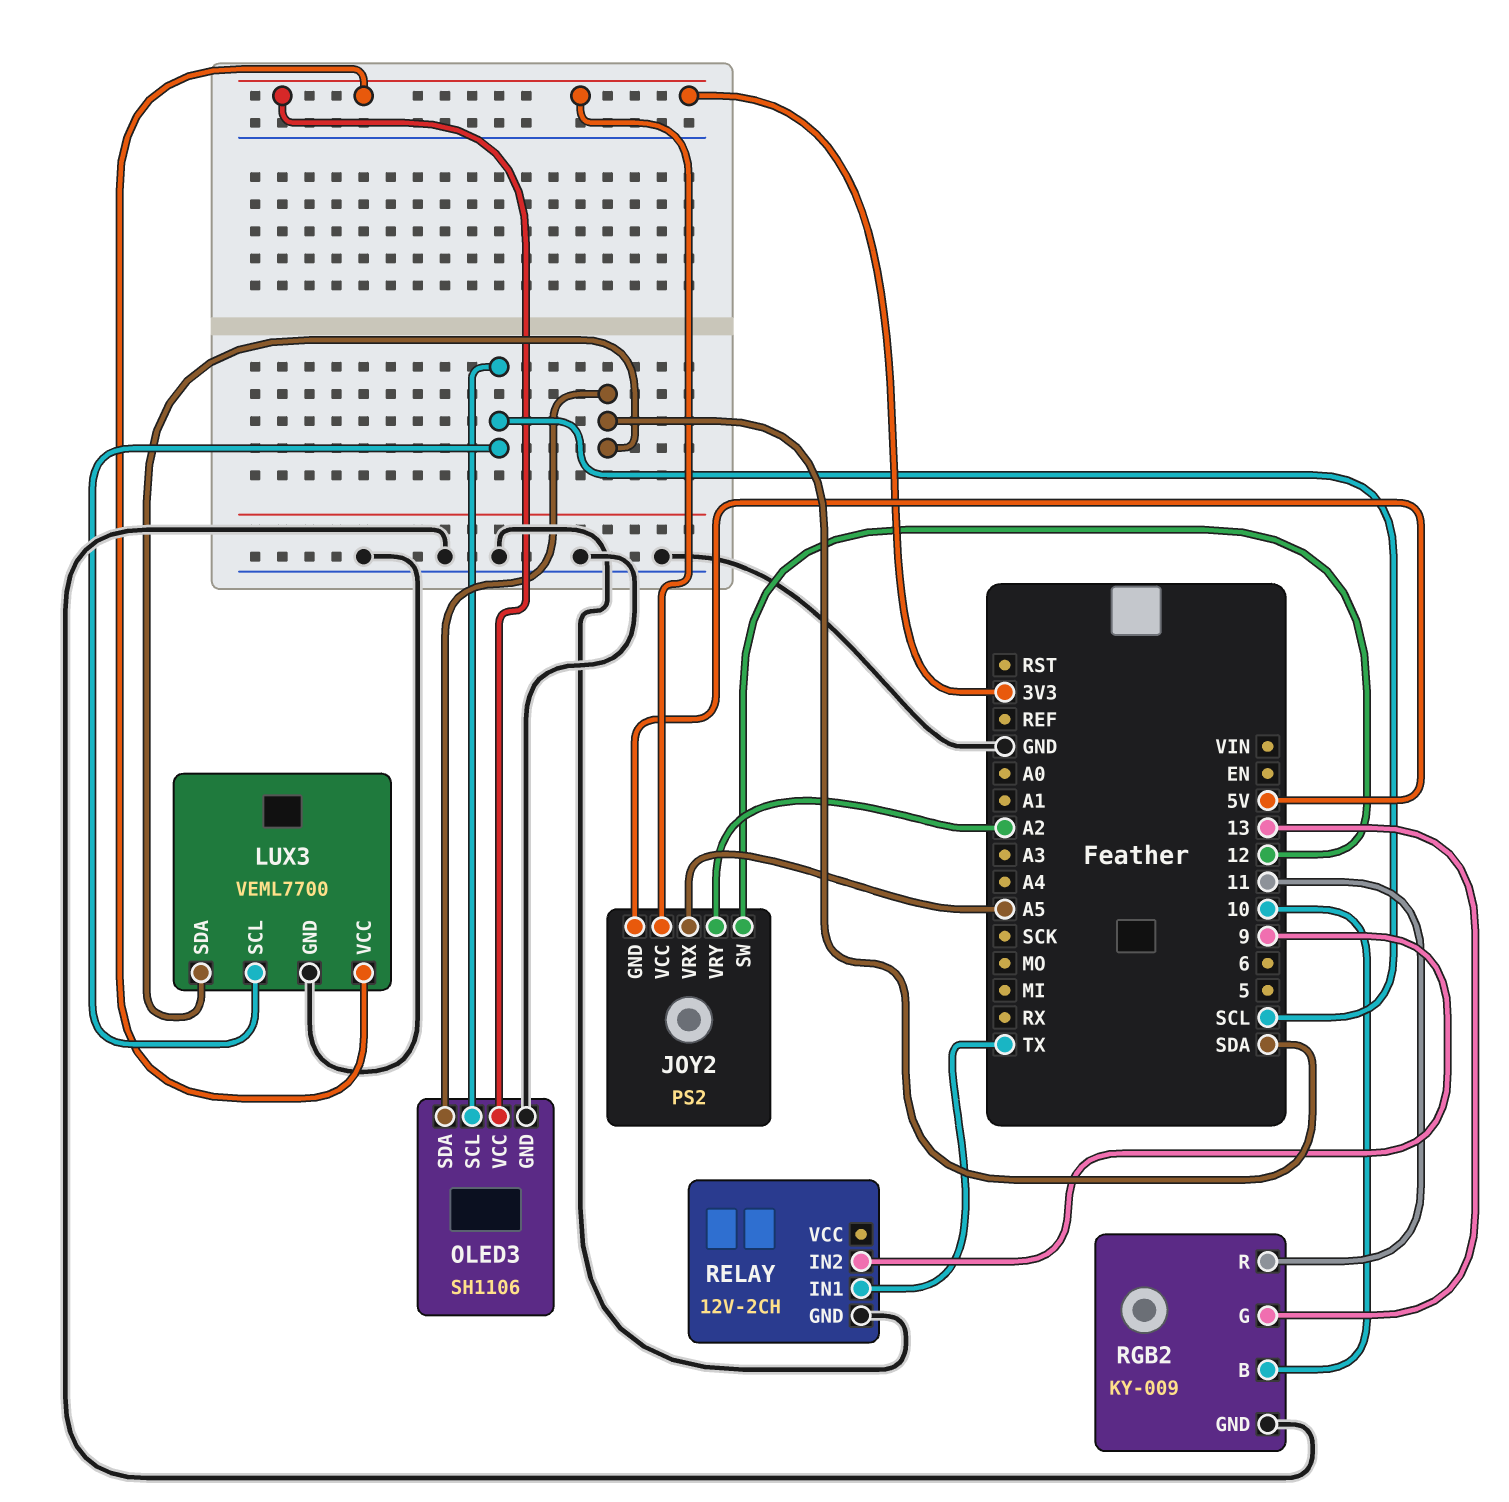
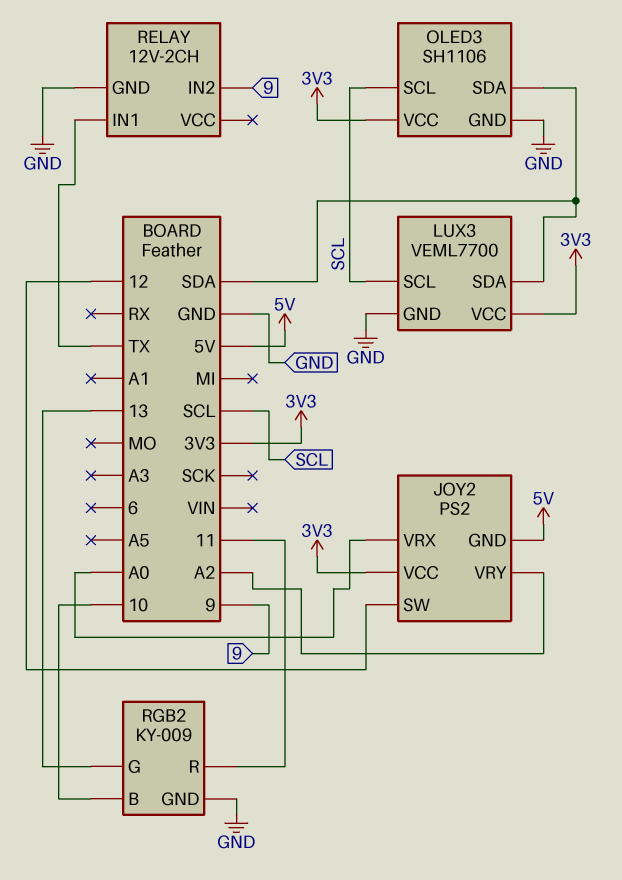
JOY2 pin VRX: A5 -> A0

